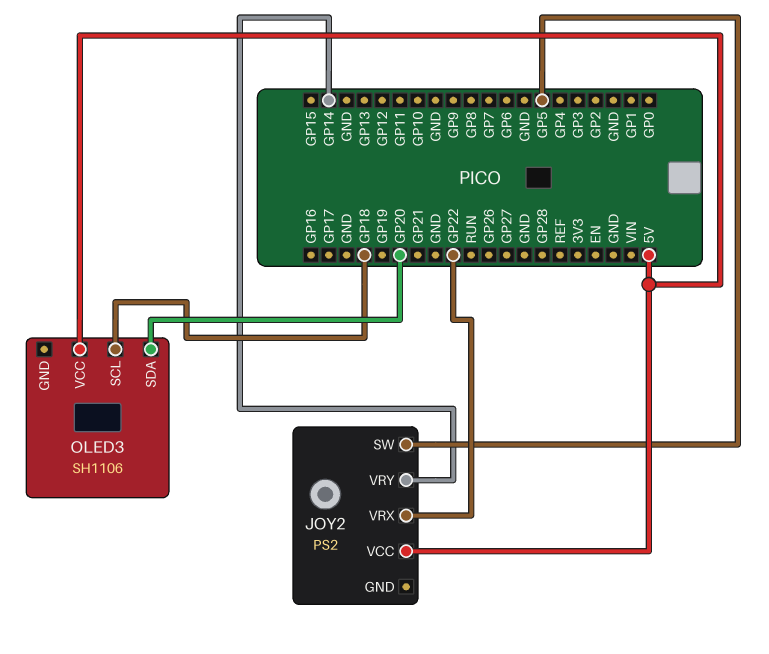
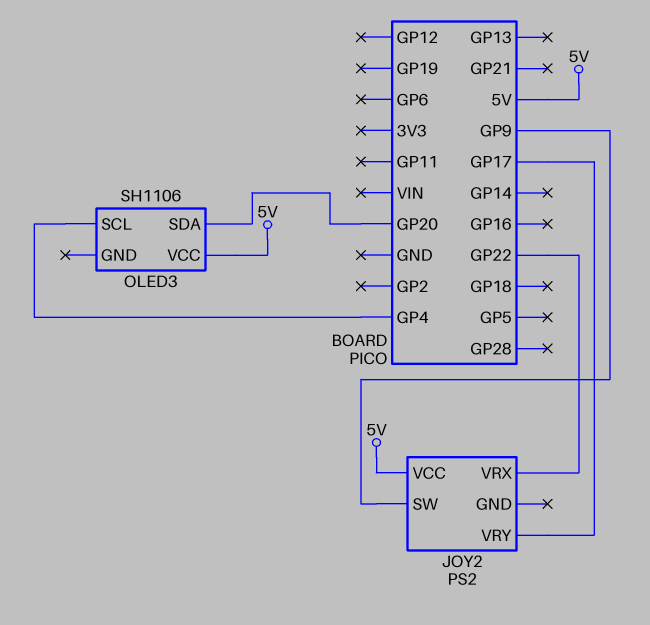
JOY2 pin SW: GP5 -> GP9
JOY2 pin VRY: GP14 -> GP17
OLED3 pin SCL: GP18 -> GP4

